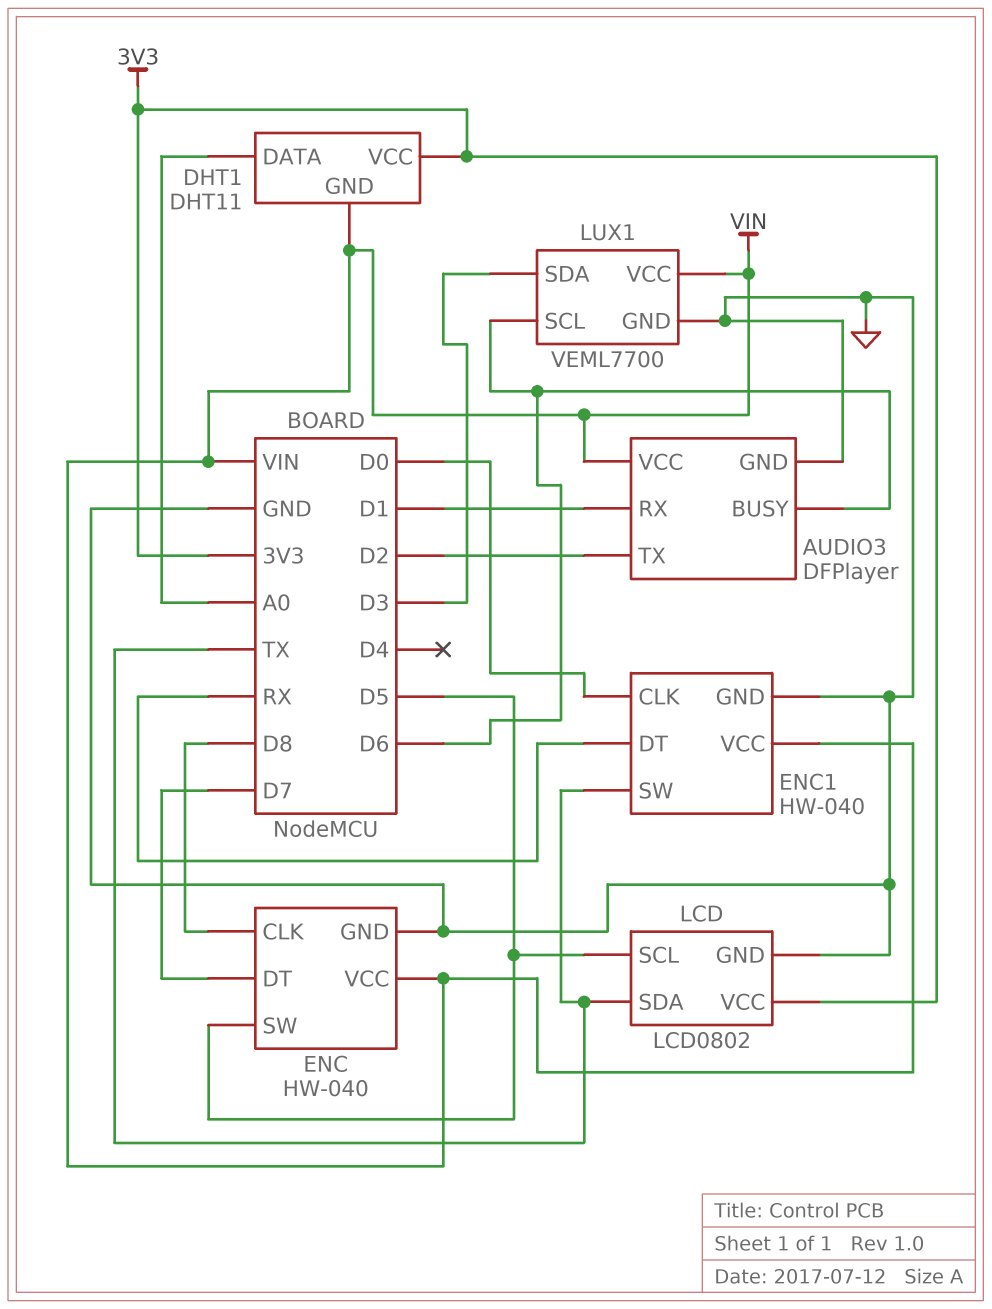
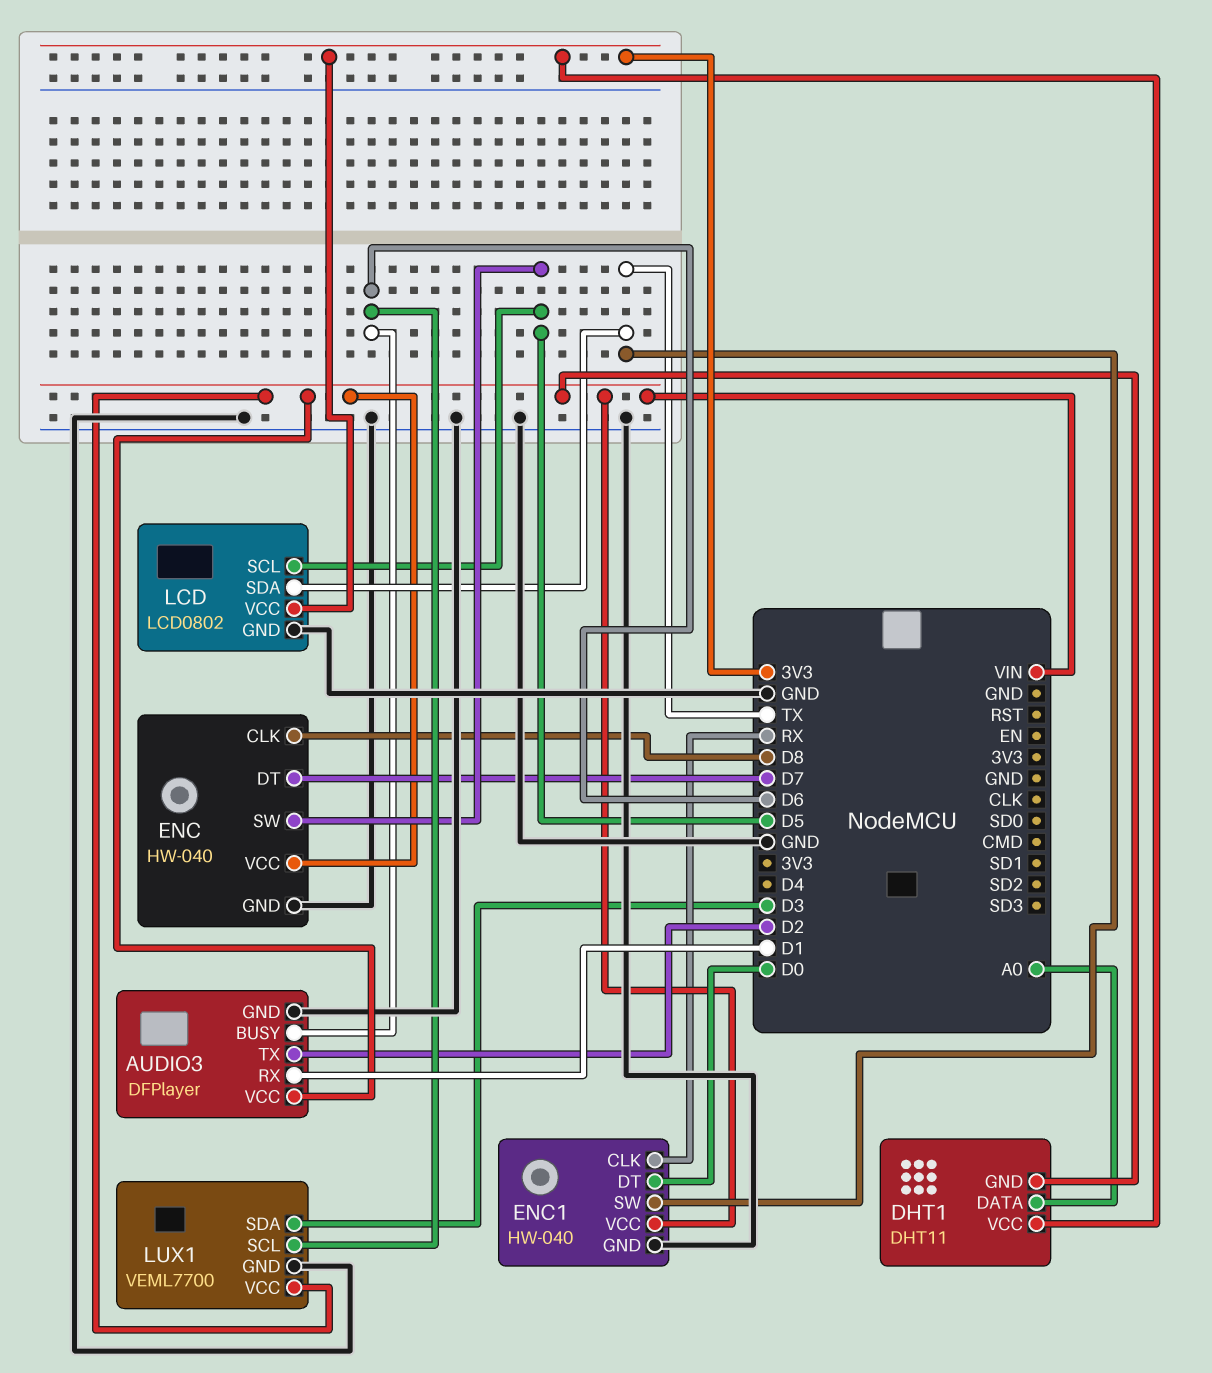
ENC1 pin CLK: D0 -> RX
ENC1 pin DT: RX -> D0

